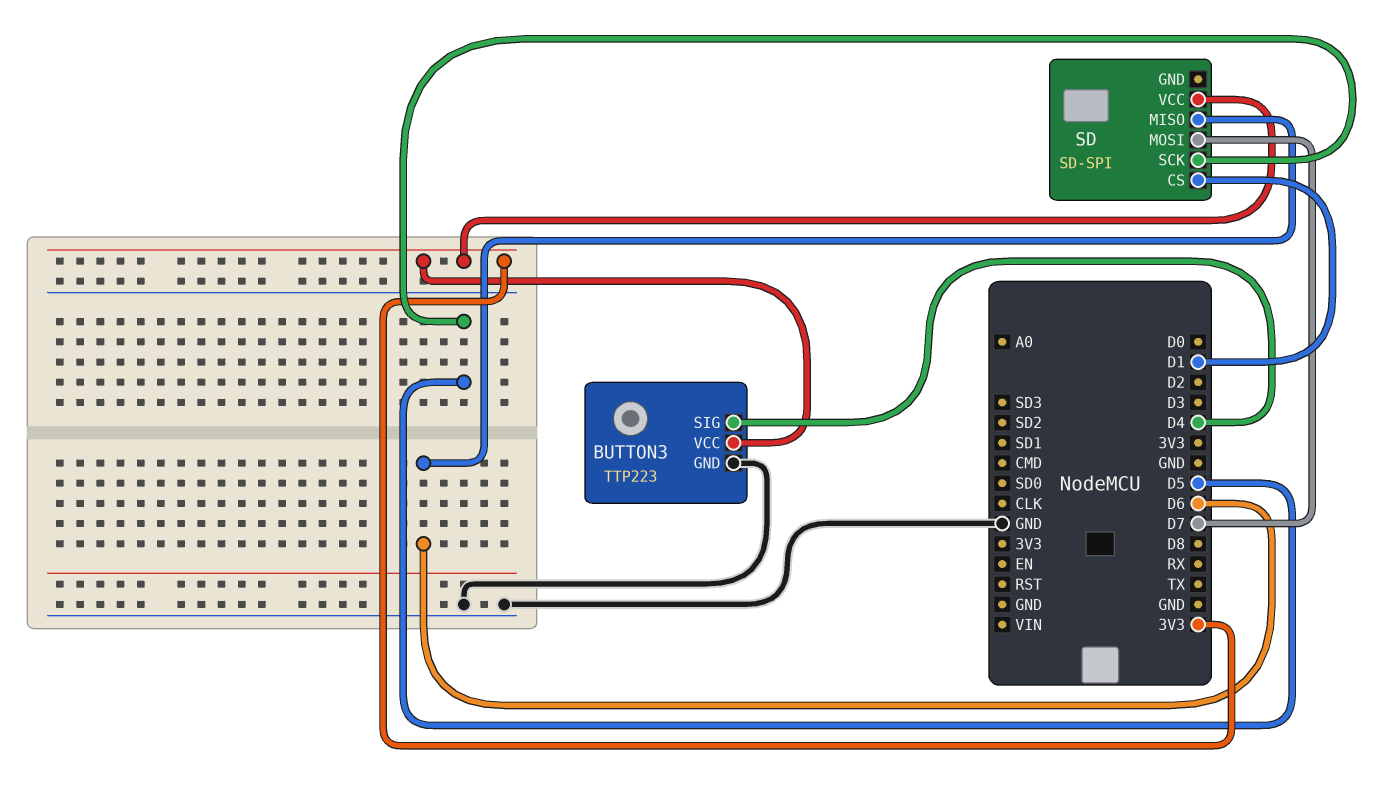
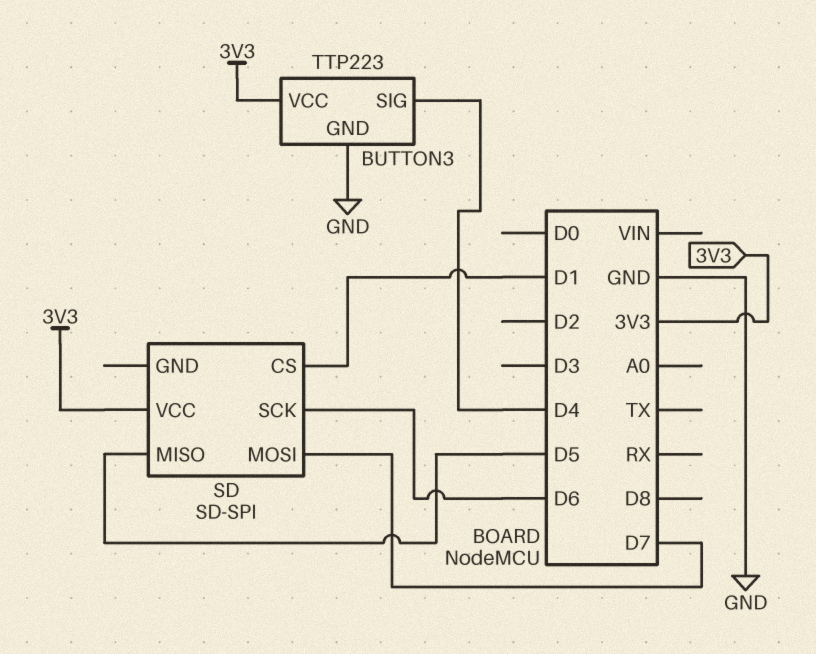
SD pin MISO: D6 -> D5
SD pin SCK: D5 -> D6

